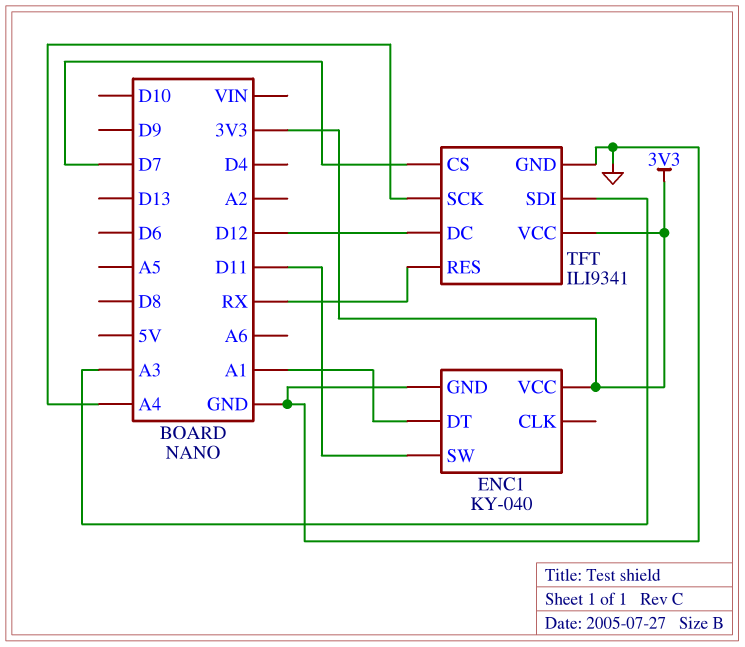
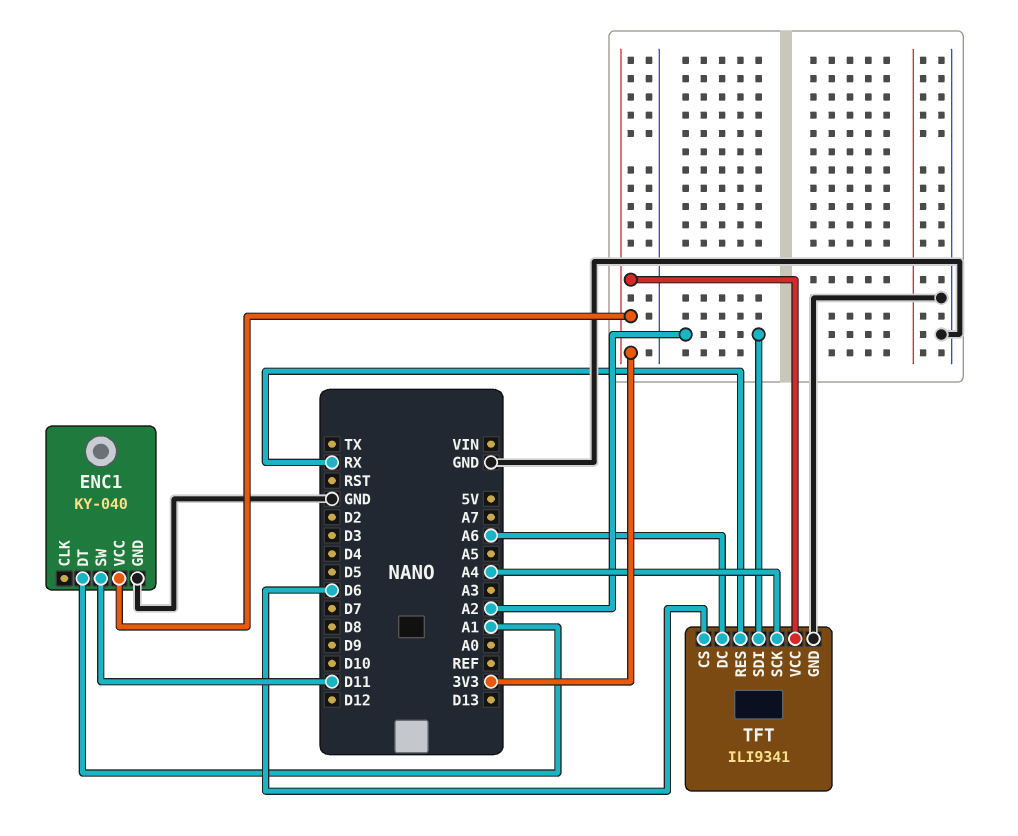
TFT pin CS: D7 -> D6
TFT pin DC: D12 -> A6
TFT pin SDI: A3 -> A2

